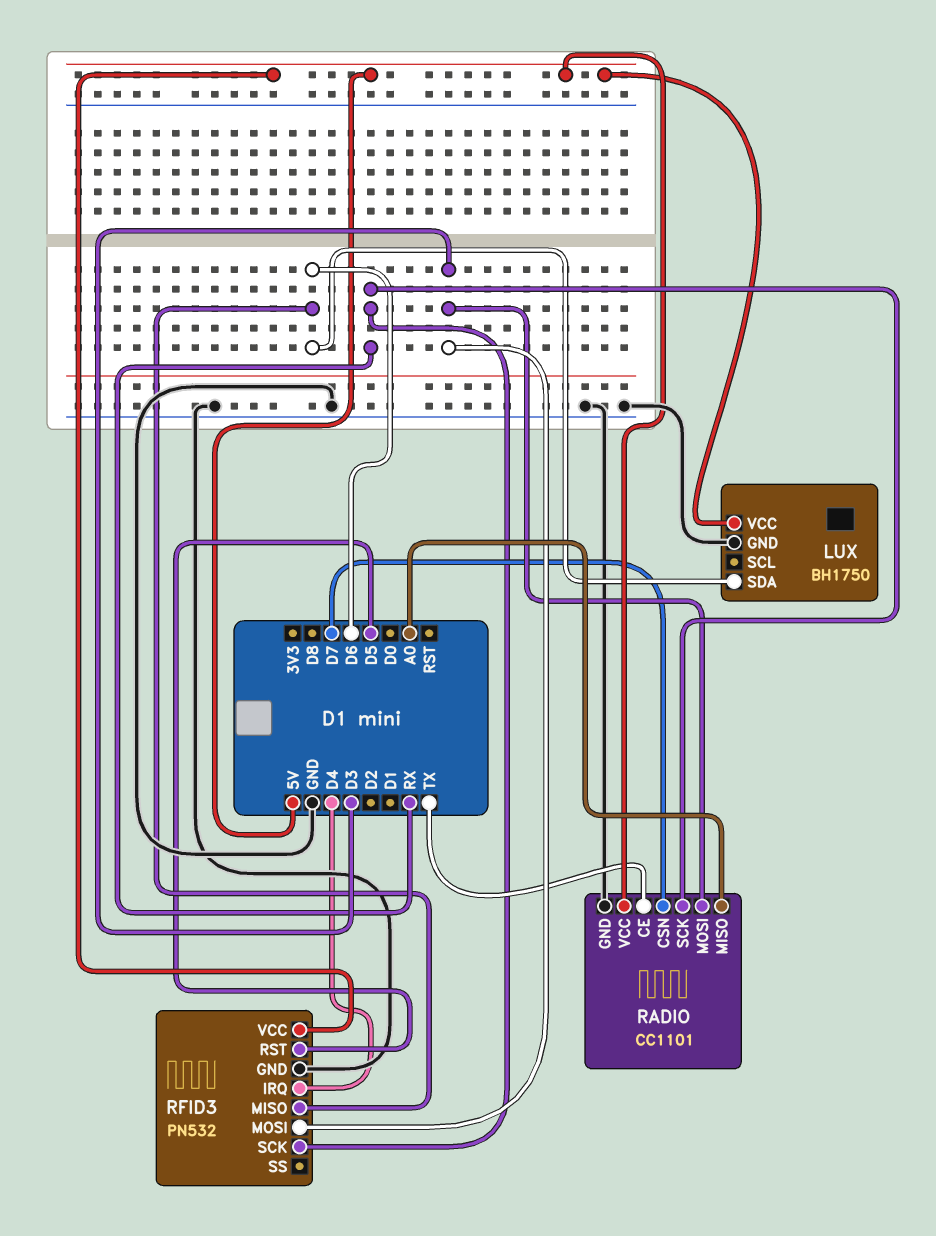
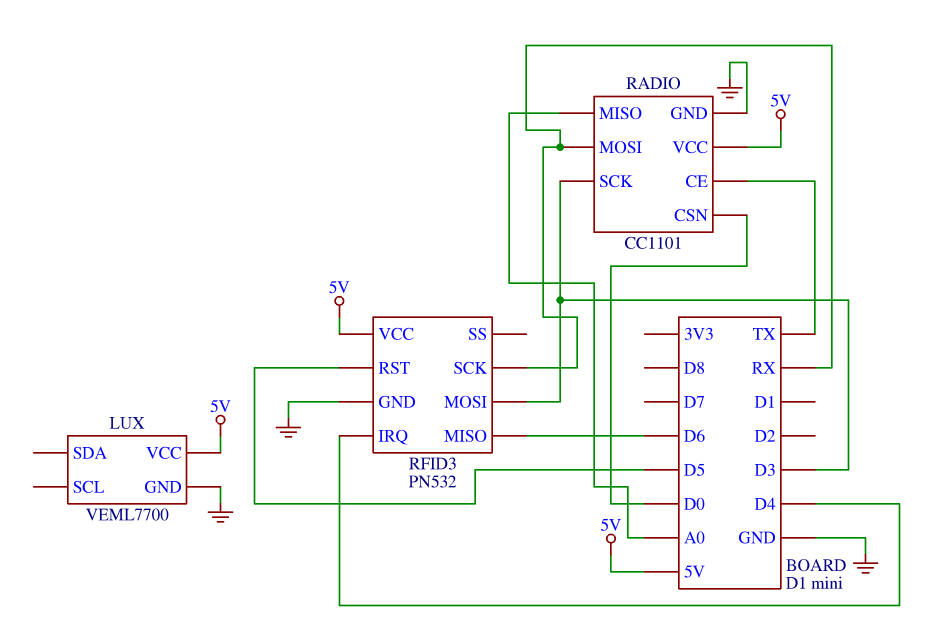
LUX: BH1750 -> VEML7700
LUX pin SDA: D6 -> none
RADIO pin CSN: D7 -> D0
RADIO pin MOSI: D3 -> RX
RADIO pin SCK: RX -> D3

